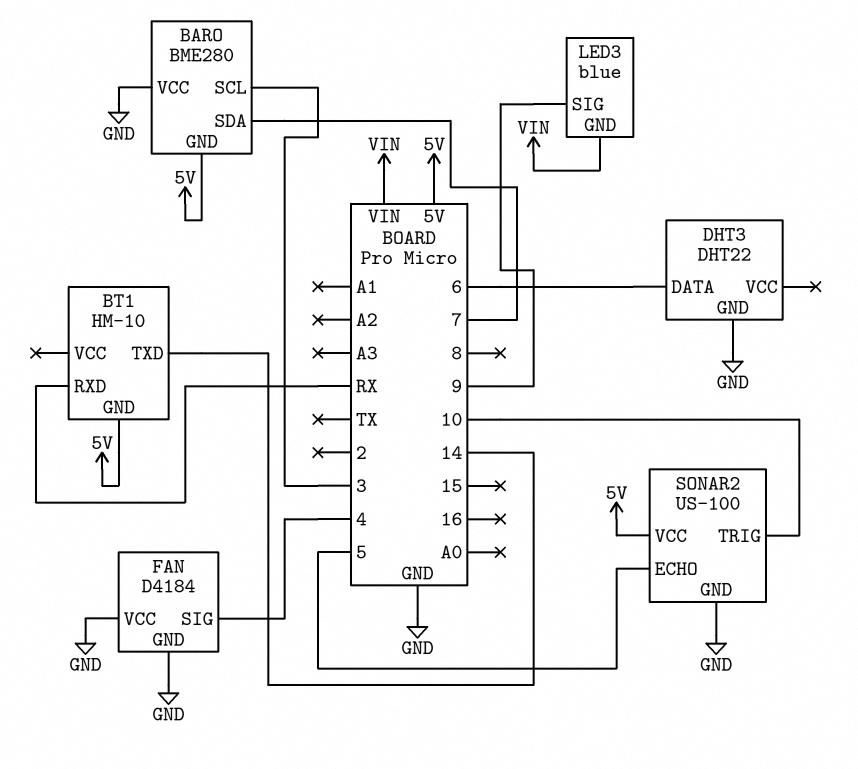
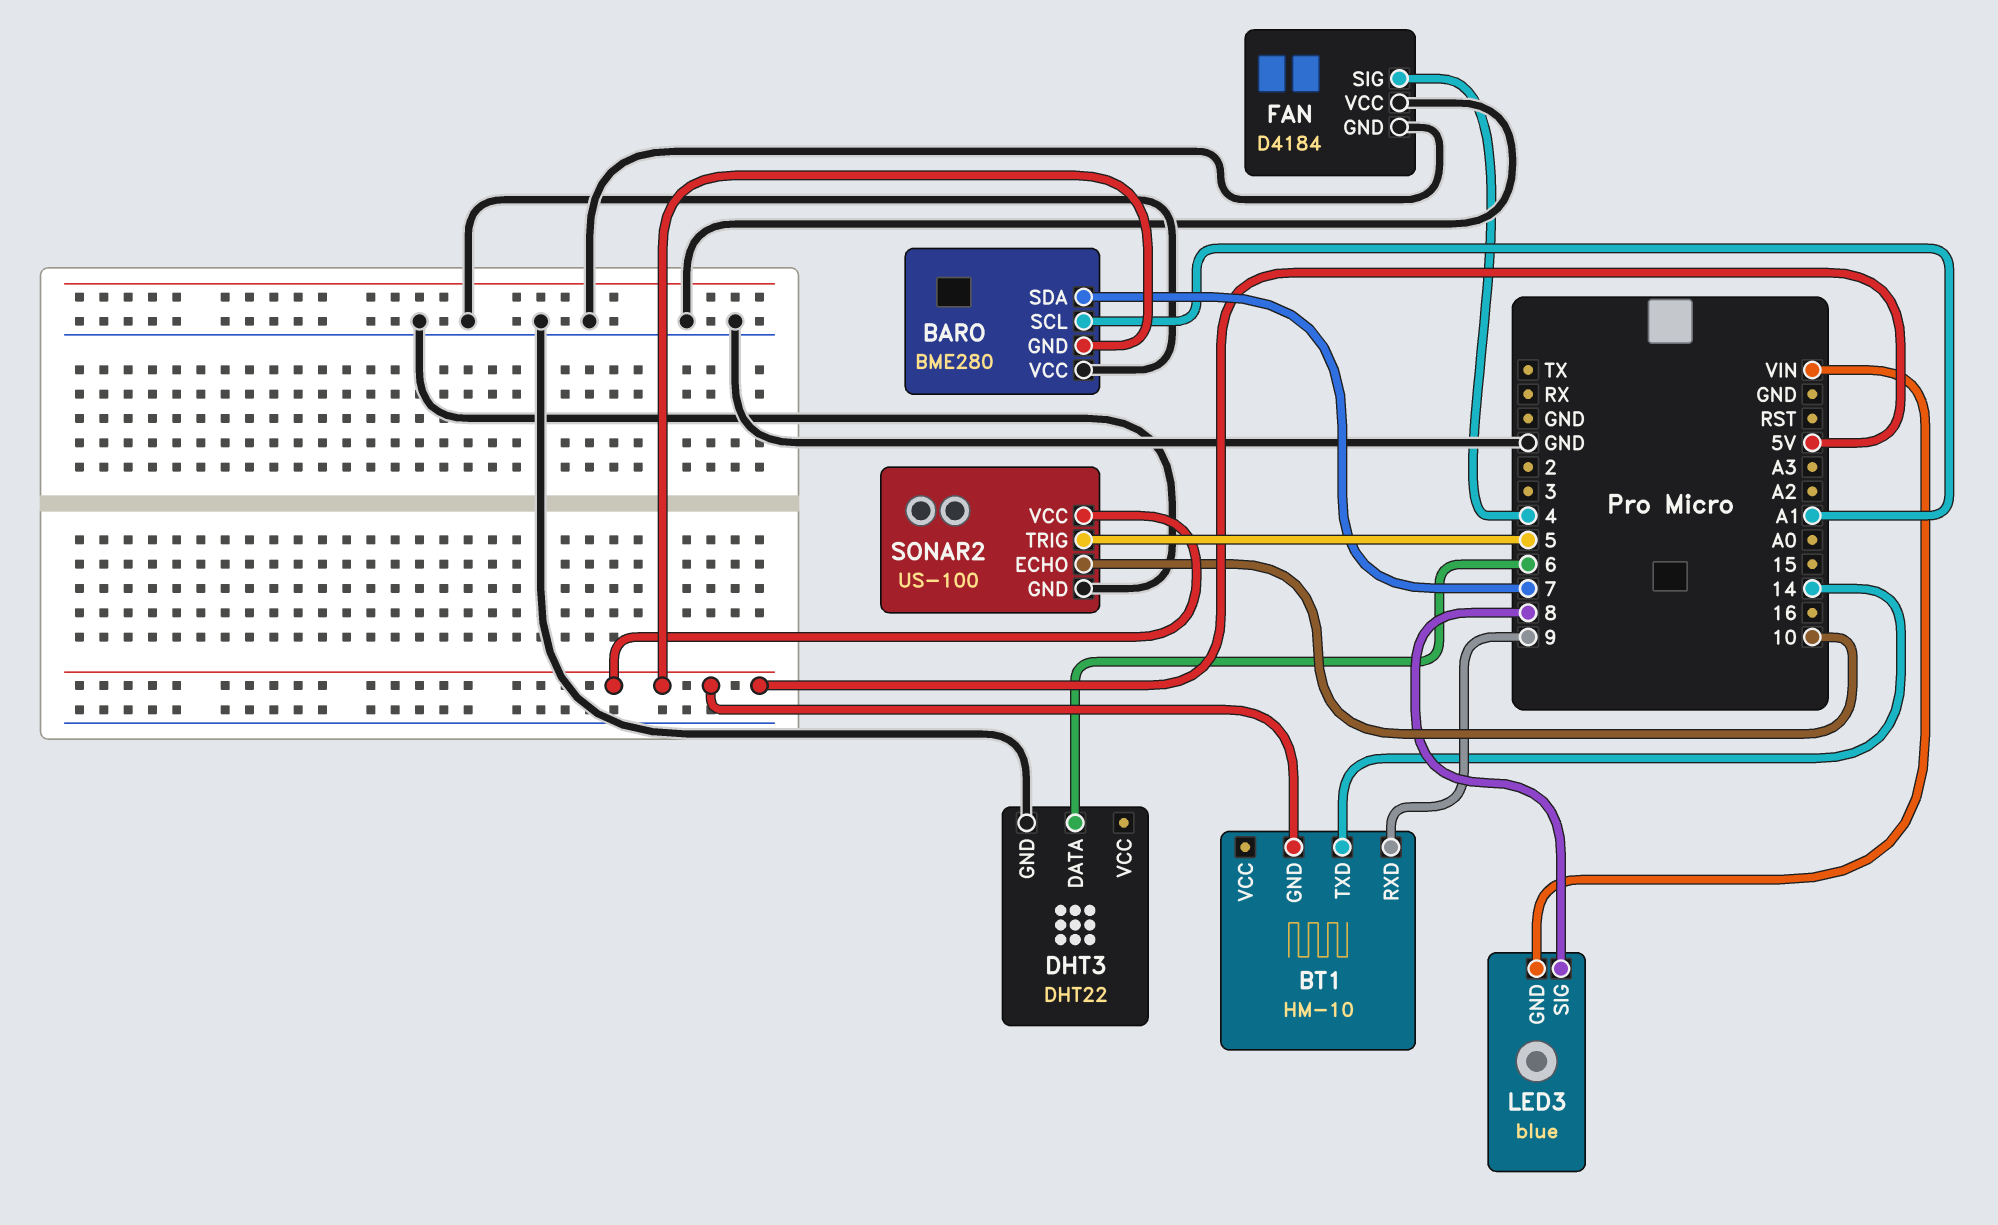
BARO pin SCL: 3 -> A1
BT1 pin RXD: RX -> 9
LED3 pin SIG: 9 -> 8
SONAR2 pin ECHO: 5 -> 10
SONAR2 pin TRIG: 10 -> 5

